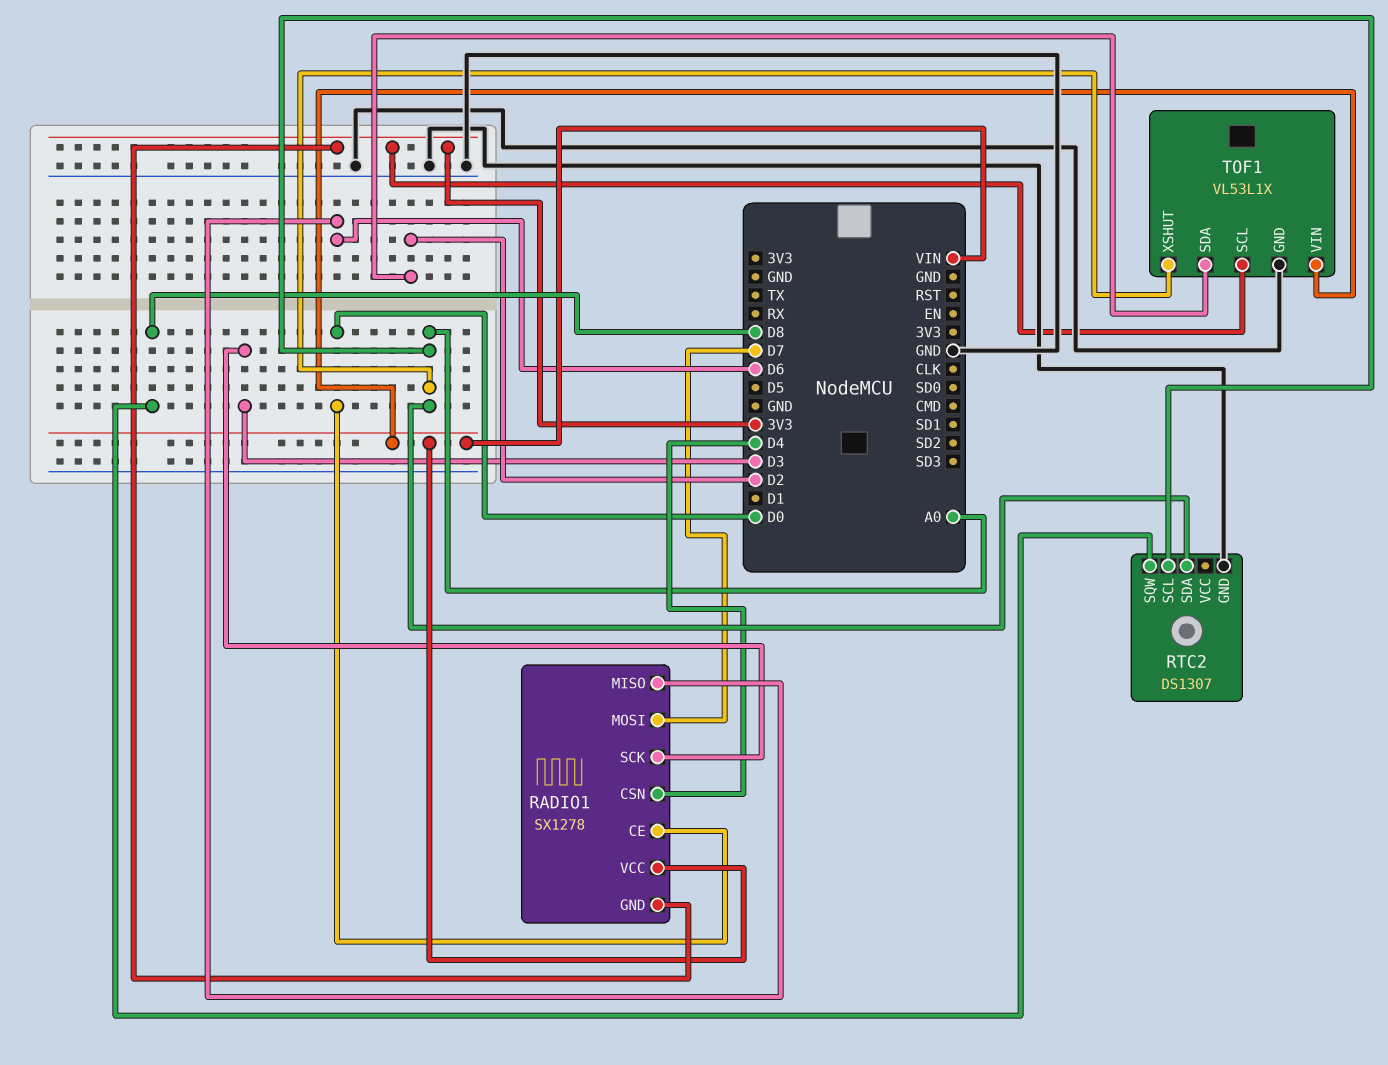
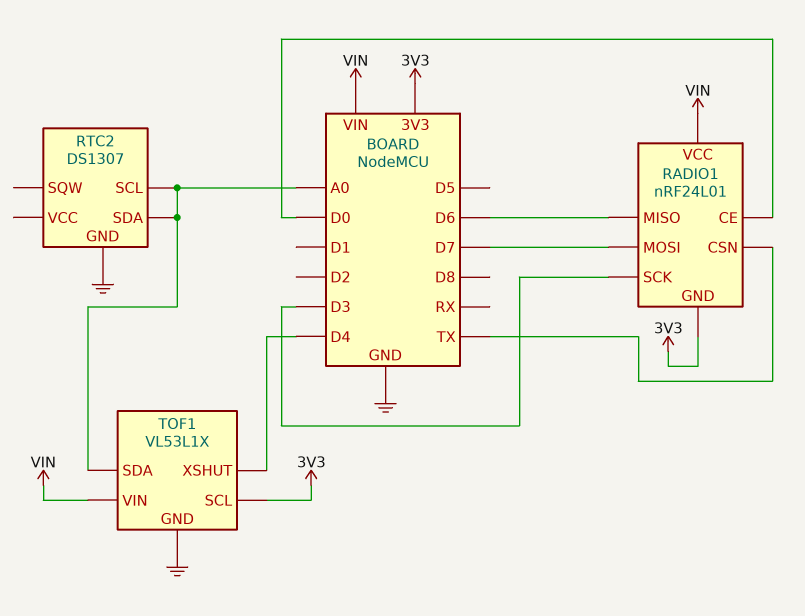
RADIO1: SX1278 -> nRF24L01
RADIO1 pin CSN: D4 -> TX
RTC2 pin SQW: D8 -> none
TOF1 pin SDA: D2 -> A0
TOF1 pin XSHUT: A0 -> D4

